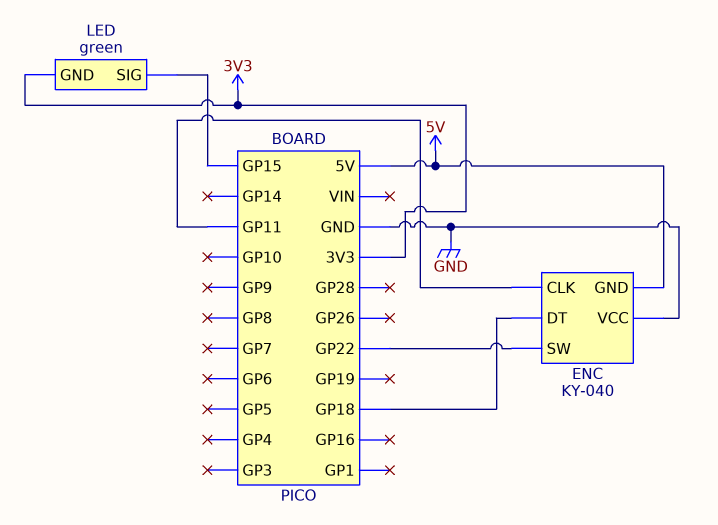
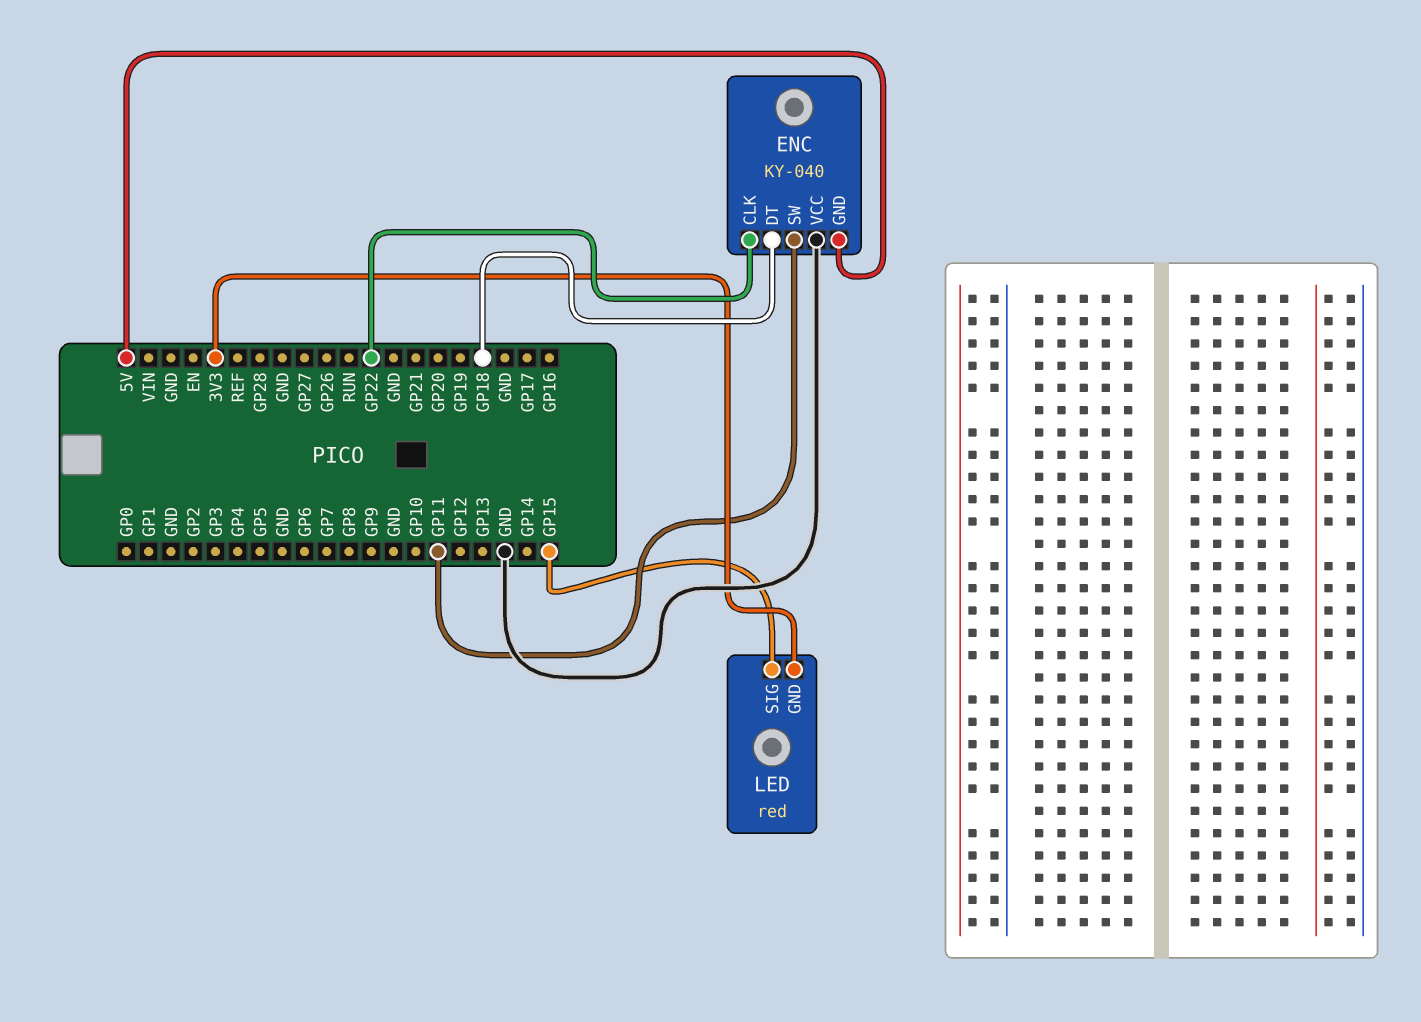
ENC pin CLK: GP11 -> GP22
ENC pin SW: GP22 -> GP11
LED: green -> red

